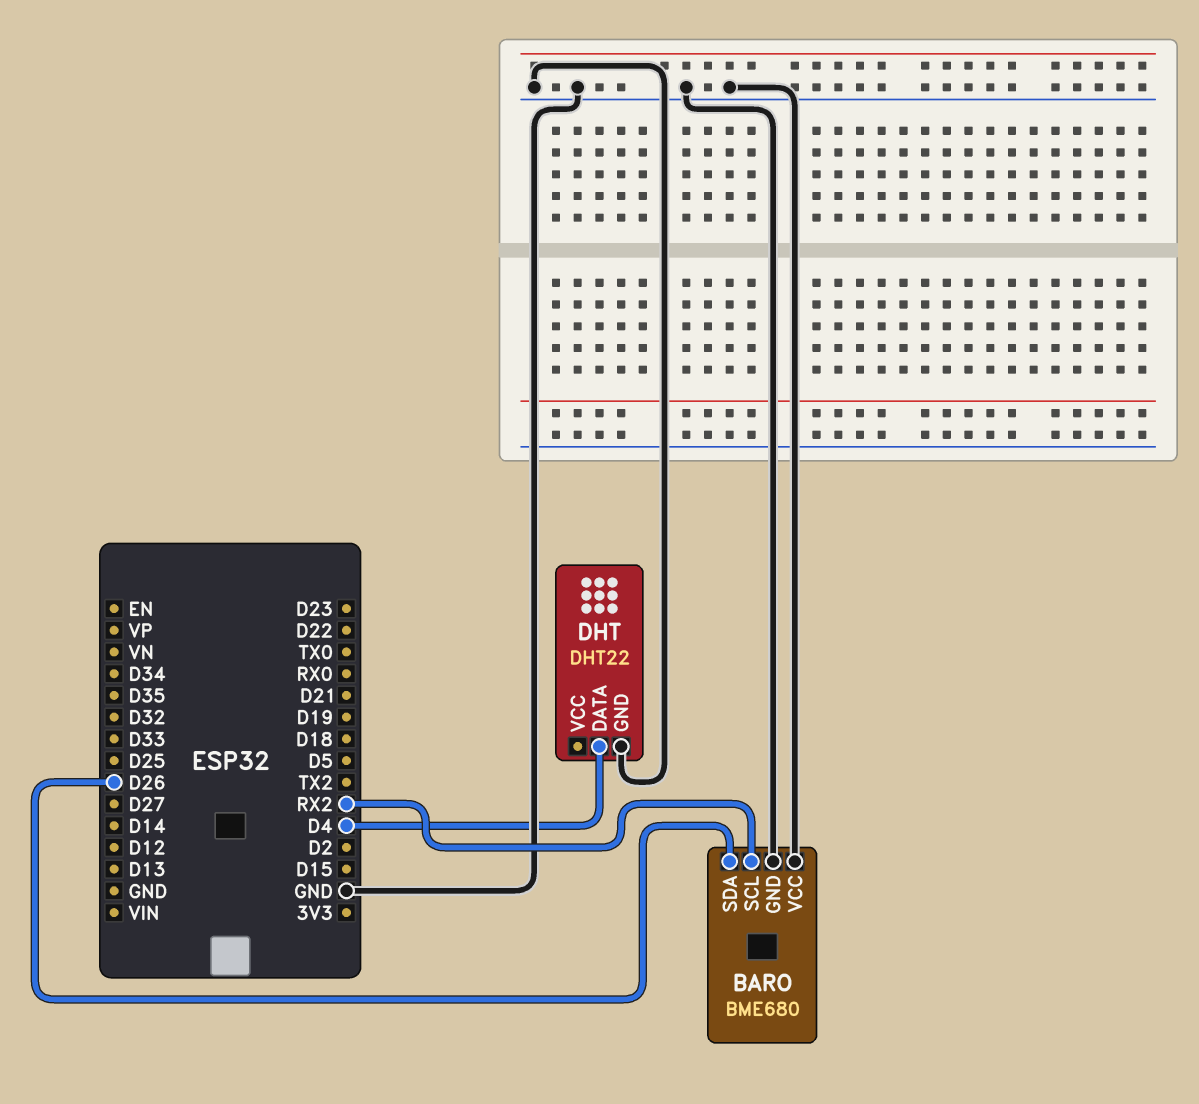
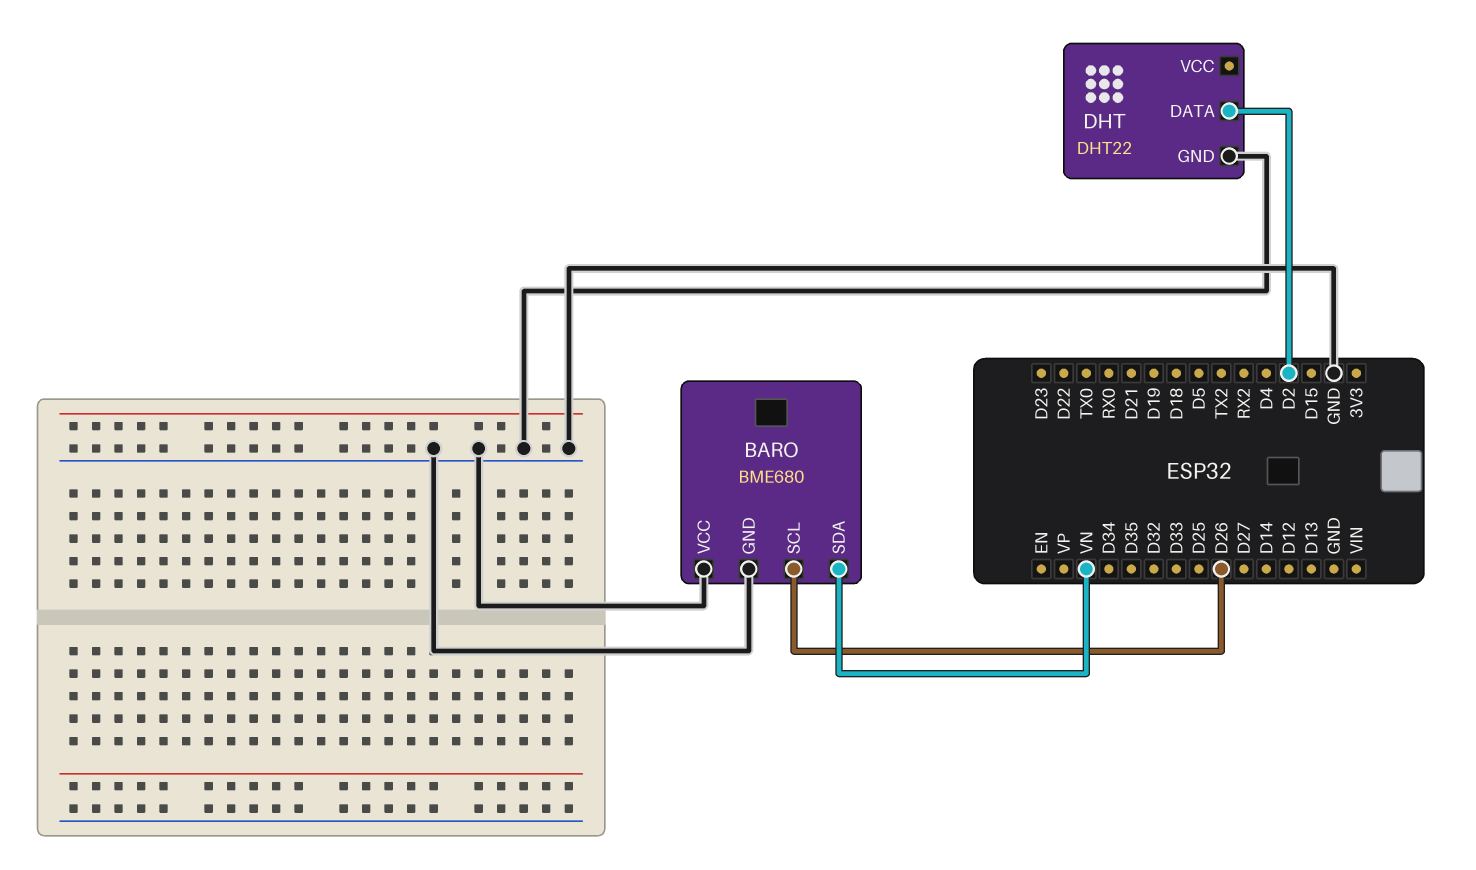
BARO pin SCL: RX2 -> D26
BARO pin SDA: D26 -> VN
DHT pin DATA: D4 -> D2

